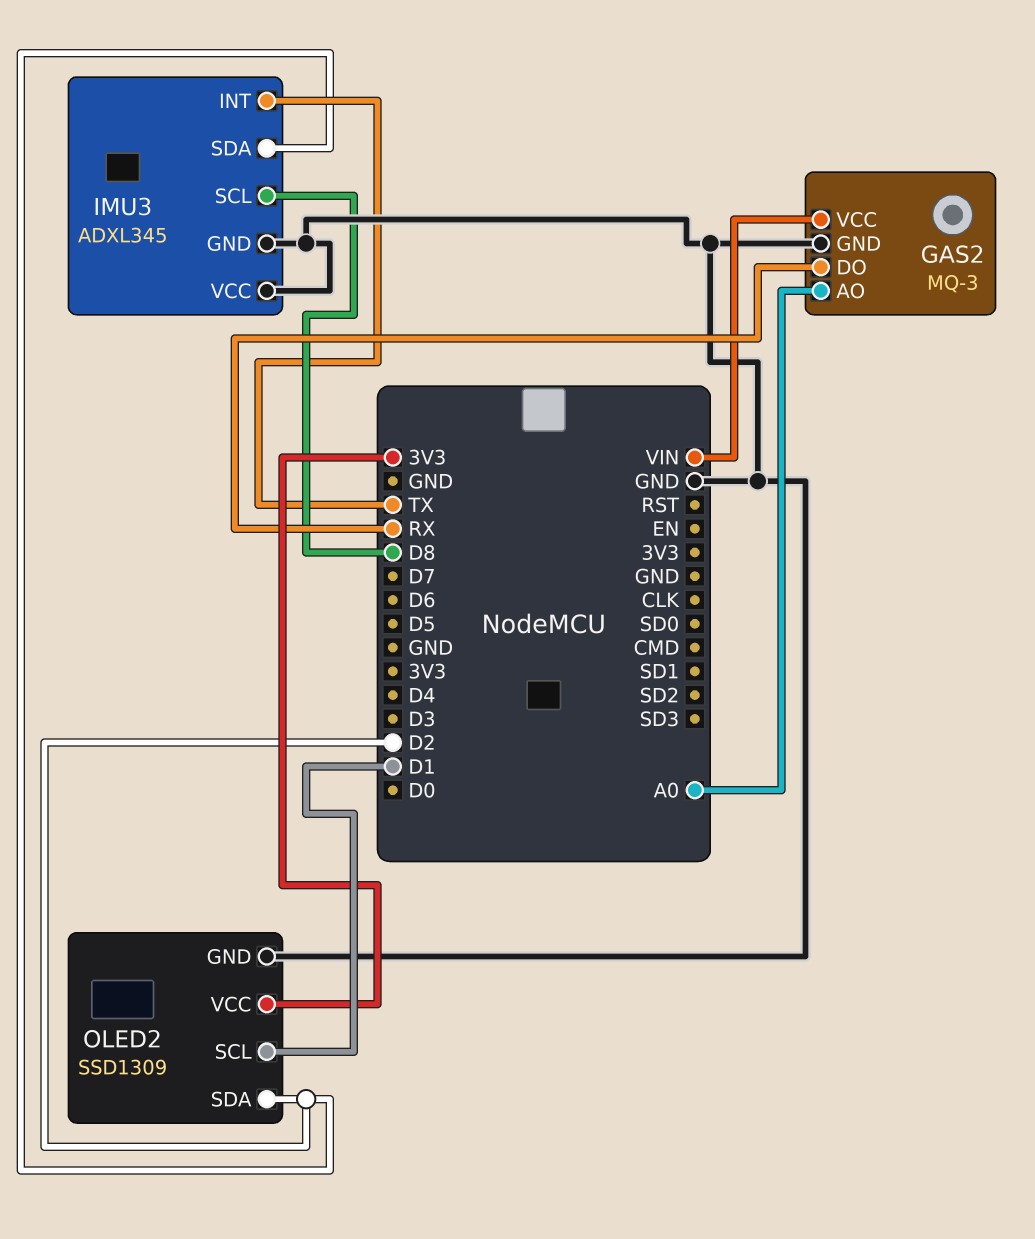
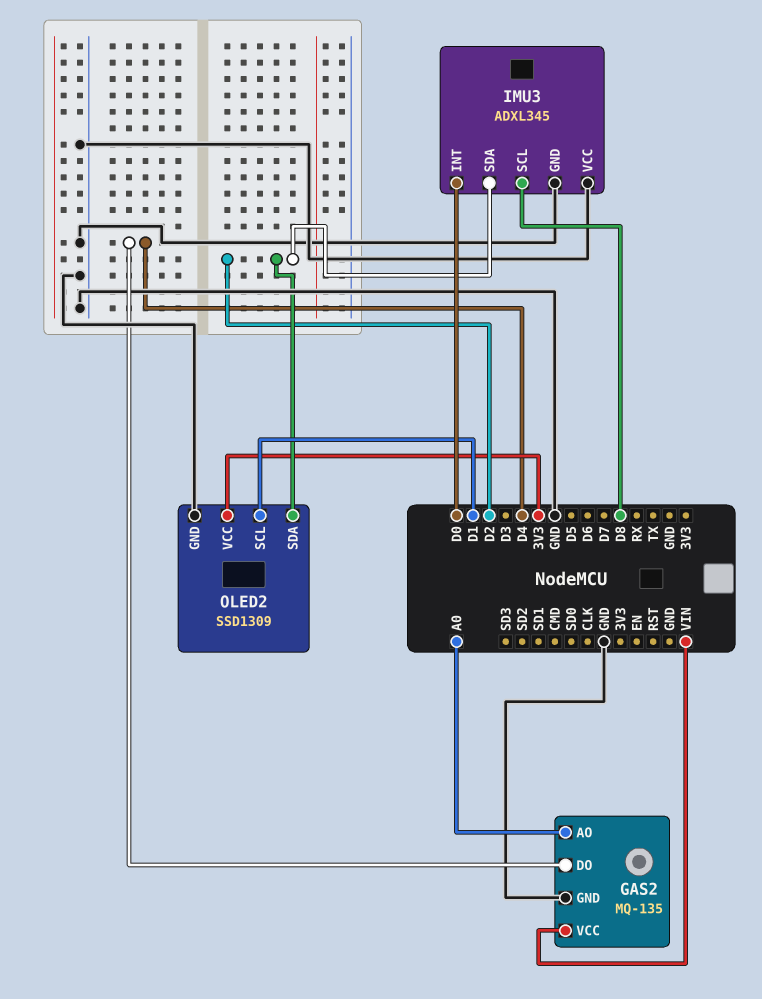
GAS2: MQ-3 -> MQ-135
GAS2 pin DO: RX -> D4
IMU3 pin INT: TX -> D0

